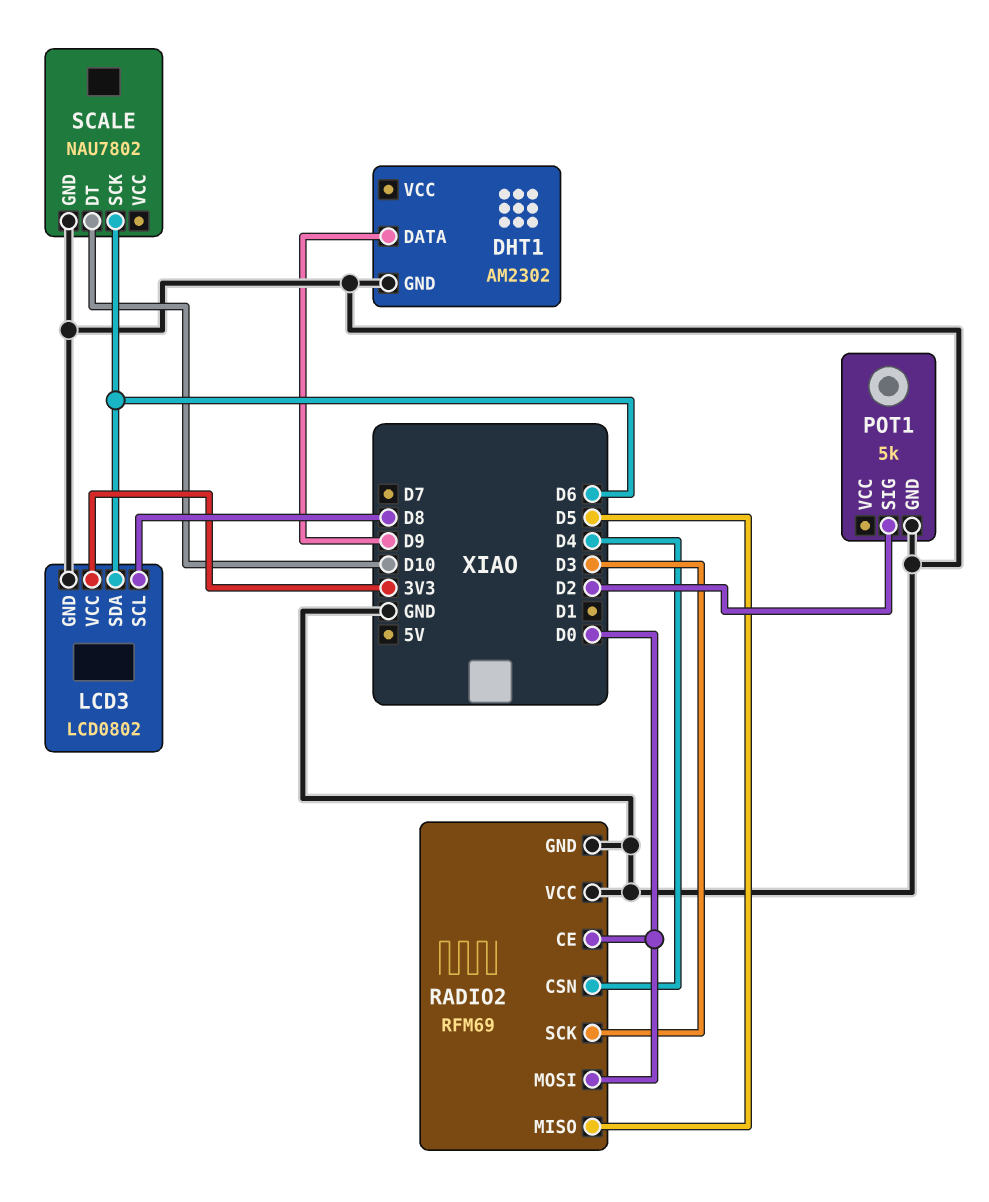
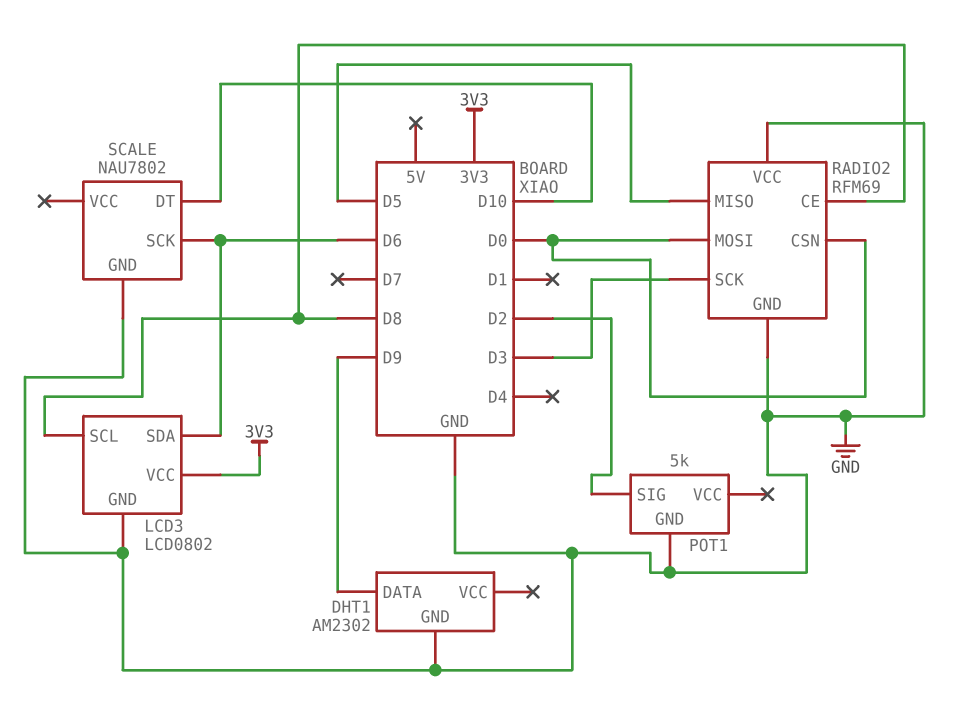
RADIO2 pin CE: D0 -> D8
RADIO2 pin CSN: D4 -> D0

